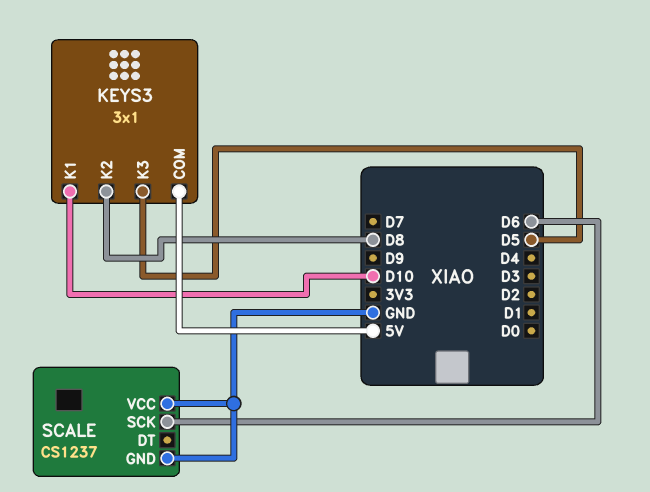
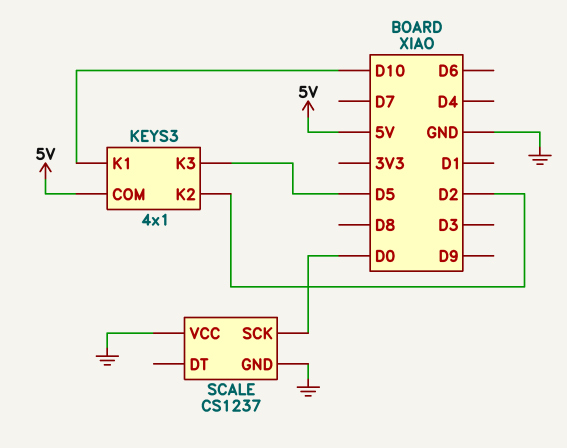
KEYS3: 3x1 -> 4x1
KEYS3 pin K2: D8 -> D2
SCALE pin SCK: D6 -> D0

